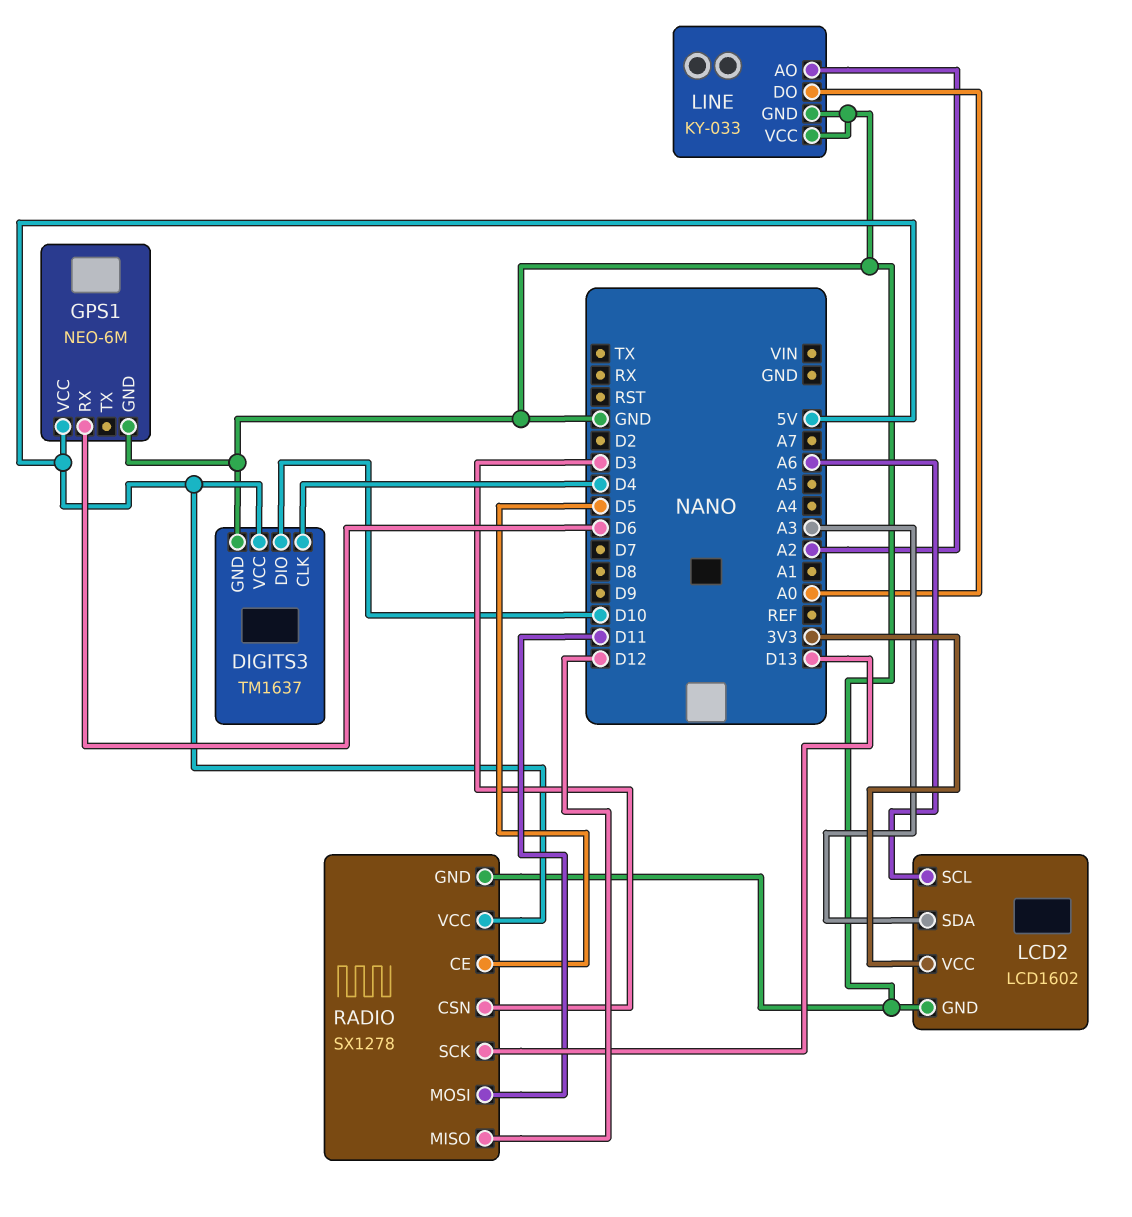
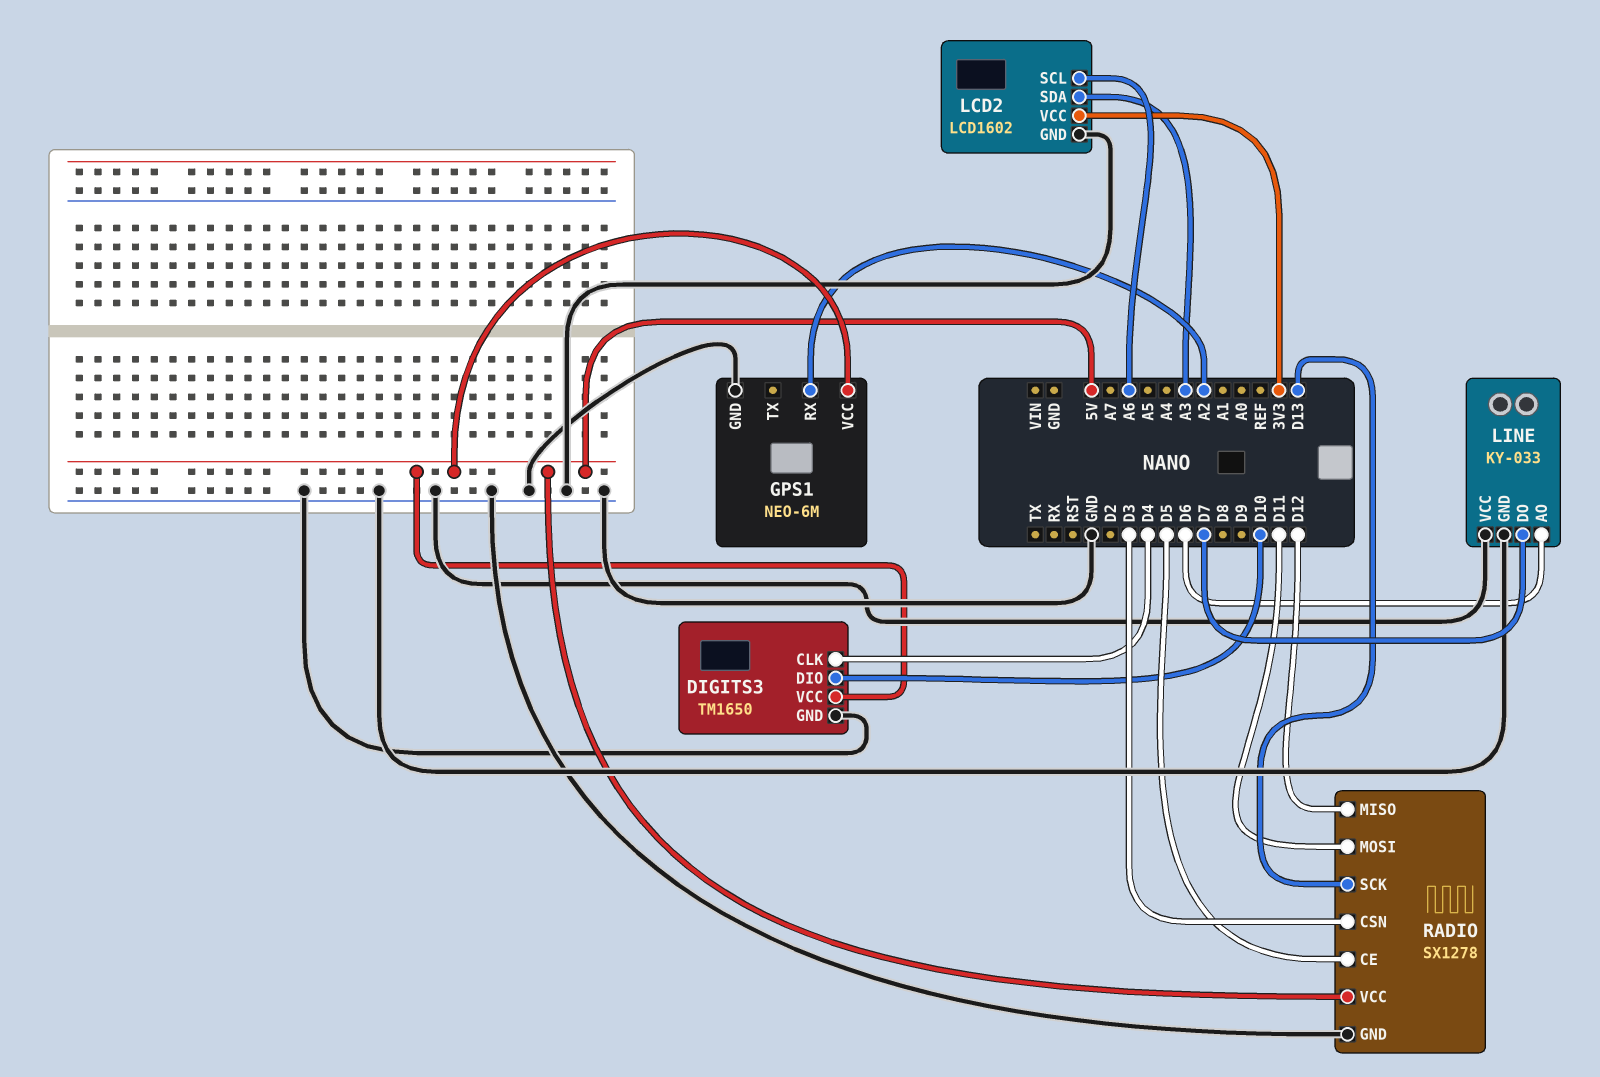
DIGITS3: TM1637 -> TM1650
GPS1 pin RX: D6 -> A2
LINE pin AO: A2 -> D6
LINE pin DO: A0 -> D7

